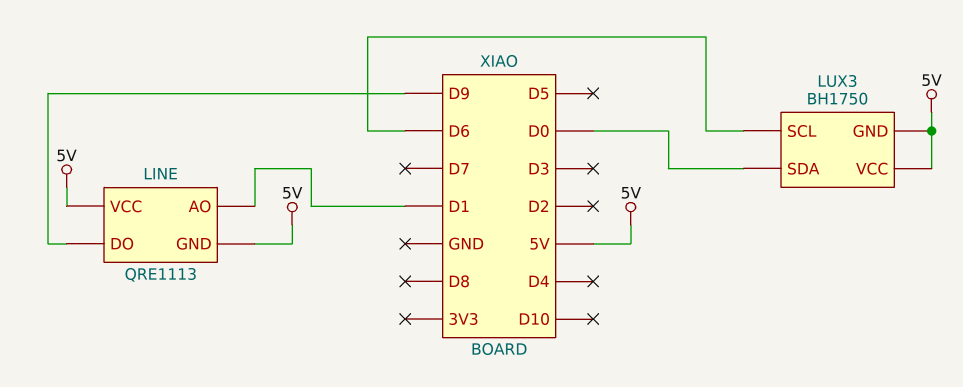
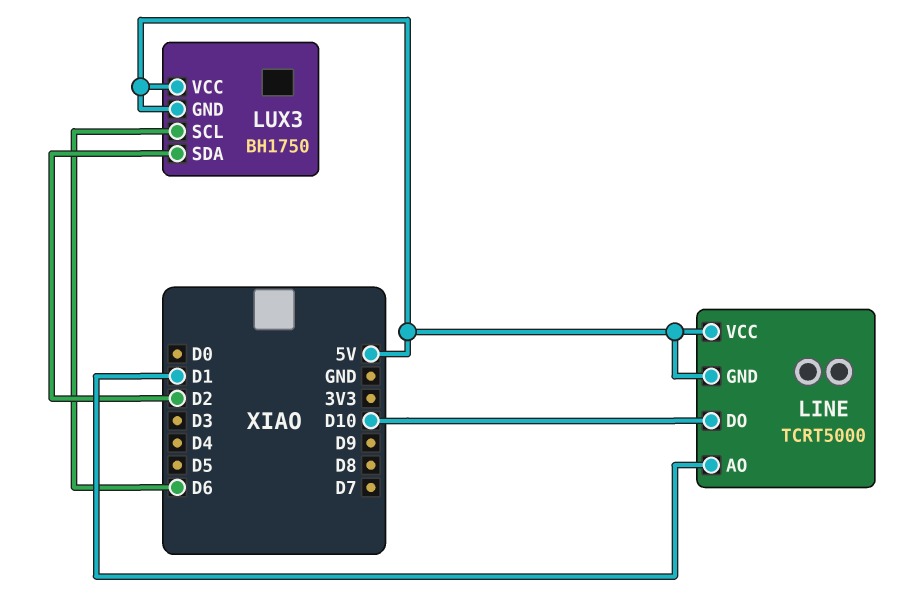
LINE: QRE1113 -> TCRT5000
LINE pin DO: D9 -> D10
LUX3 pin SDA: D0 -> D2

